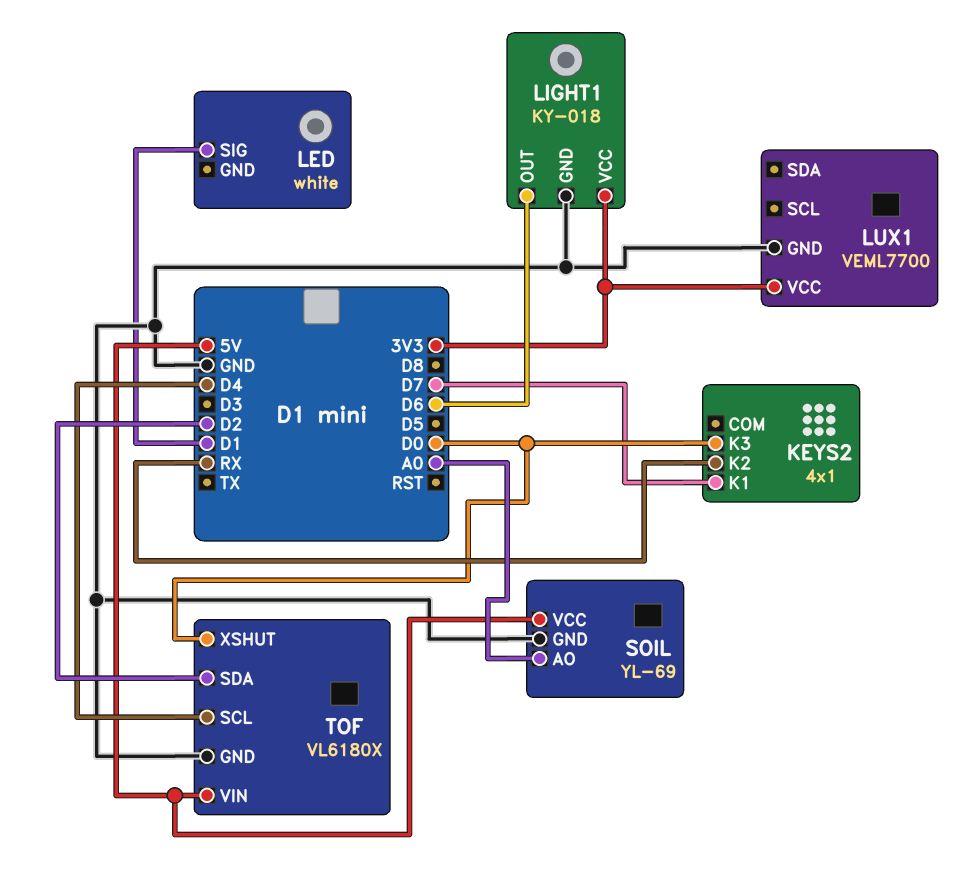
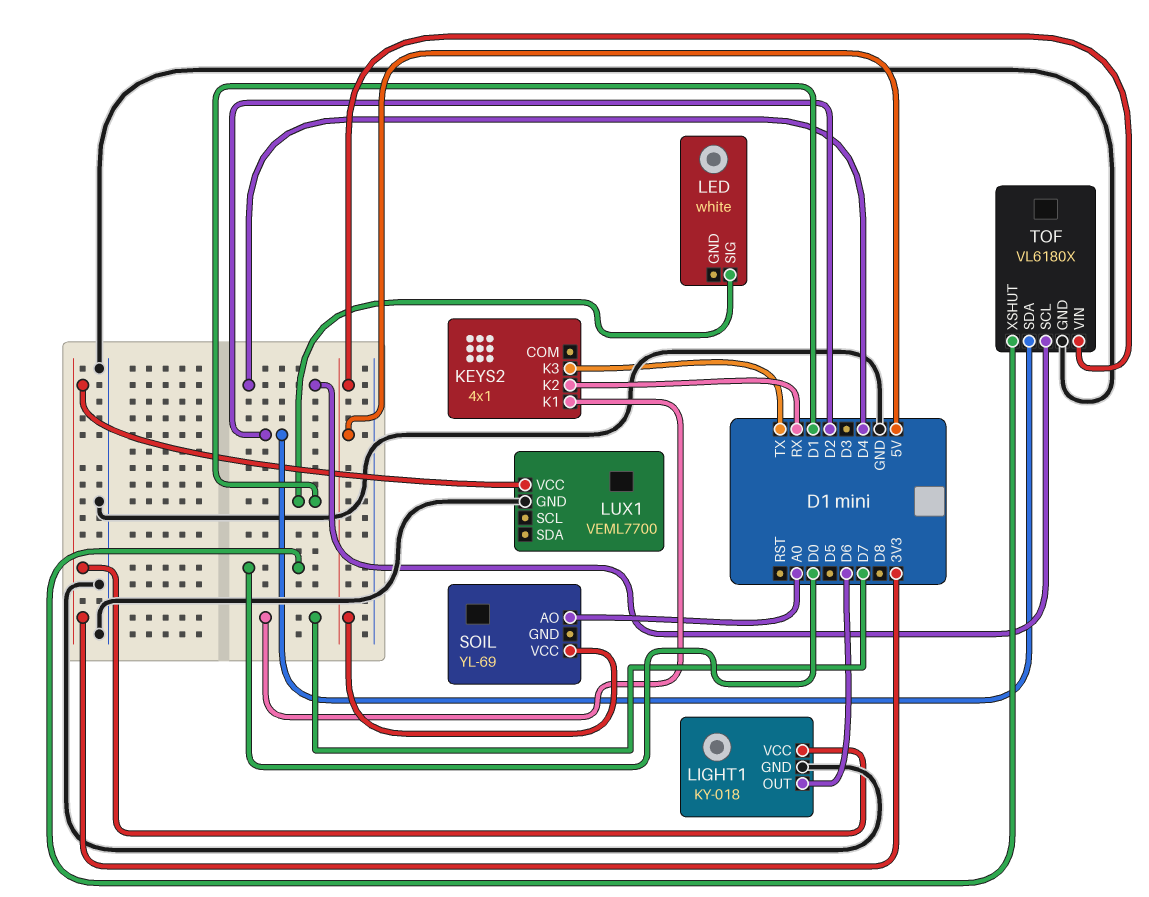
KEYS2 pin K3: D0 -> TX
SOIL pin GND: GND -> none

